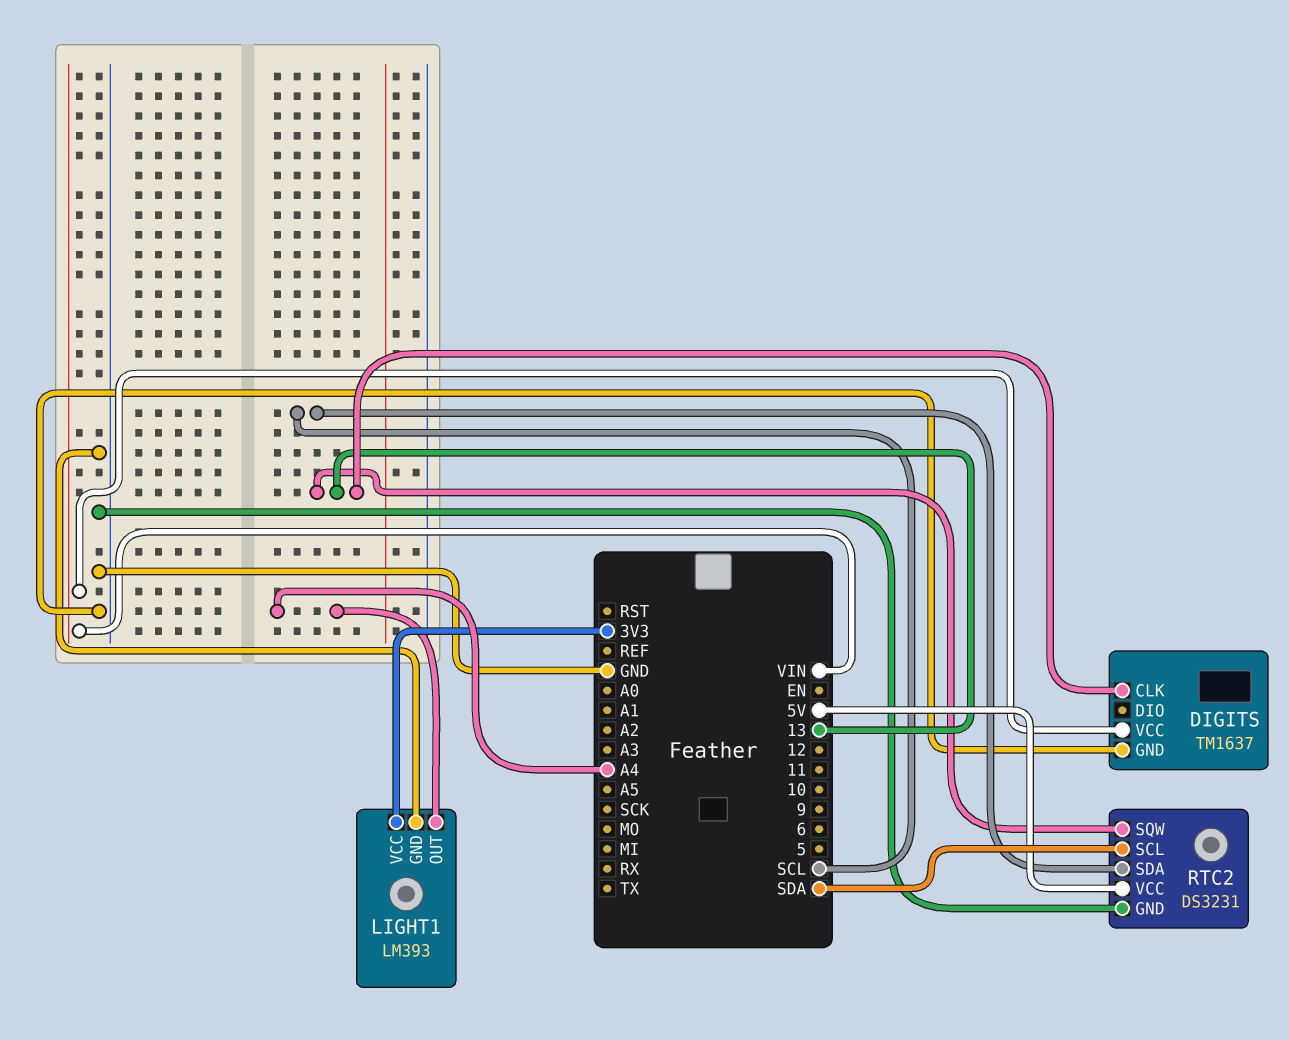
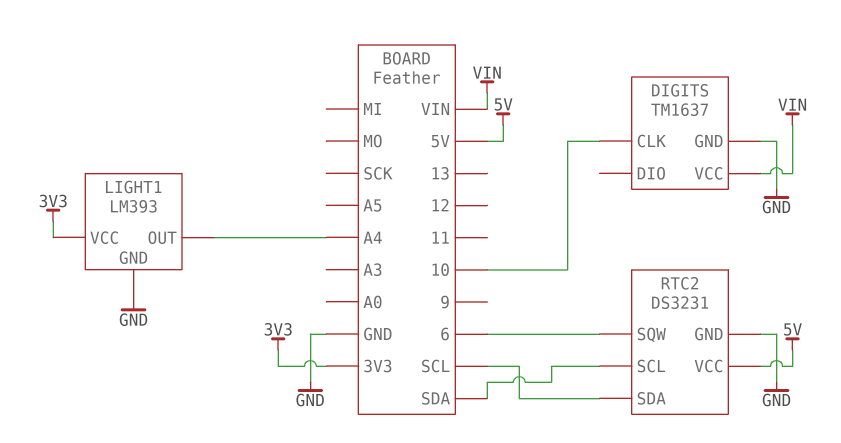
DIGITS pin CLK: 13 -> 10
RTC2 pin SQW: 13 -> 6

